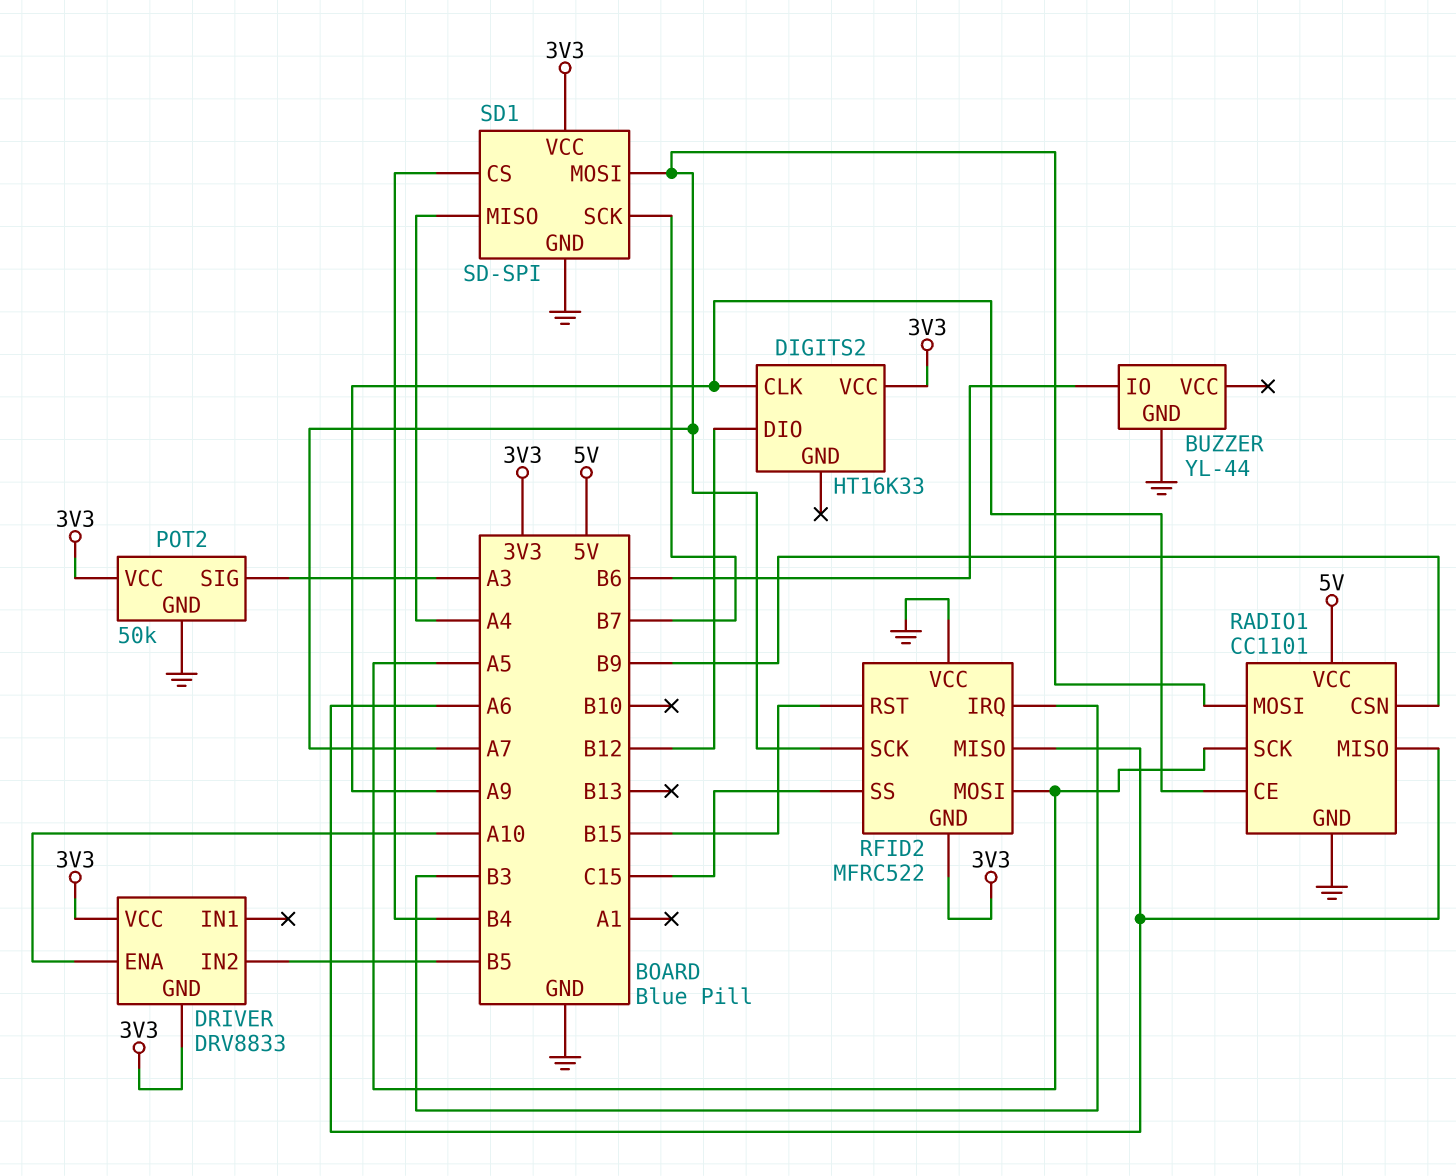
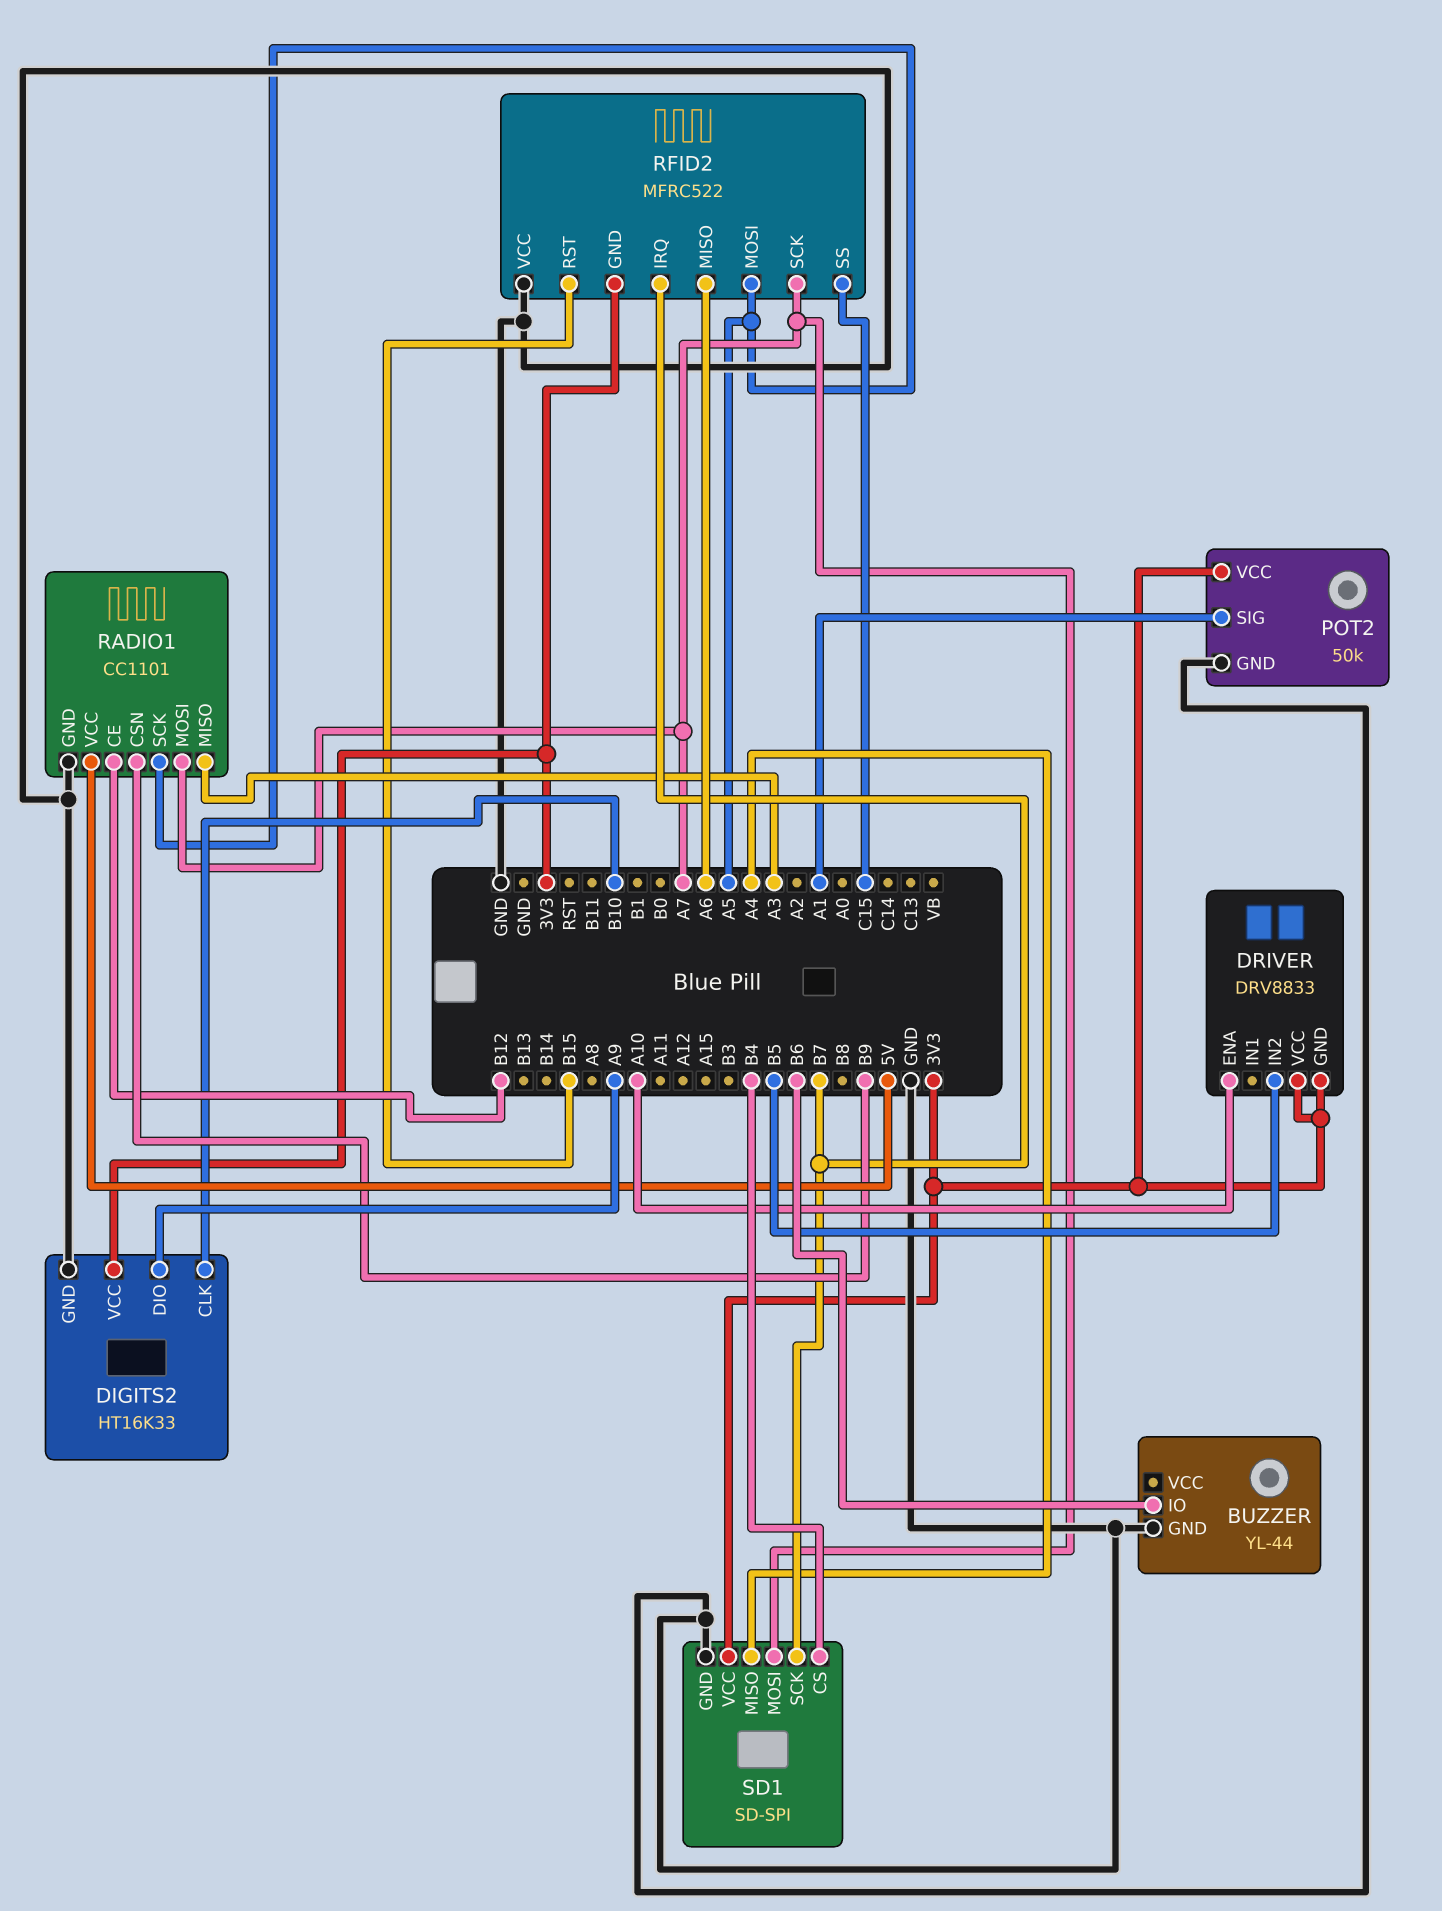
DIGITS2 pin CLK: A9 -> B10
DIGITS2 pin DIO: B12 -> A9
DIGITS2 pin GND: none -> GND
POT2 pin SIG: A3 -> A1
RADIO1 pin CE: A9 -> B12
RADIO1 pin MISO: A6 -> A3
RFID2 pin IRQ: B3 -> B7

